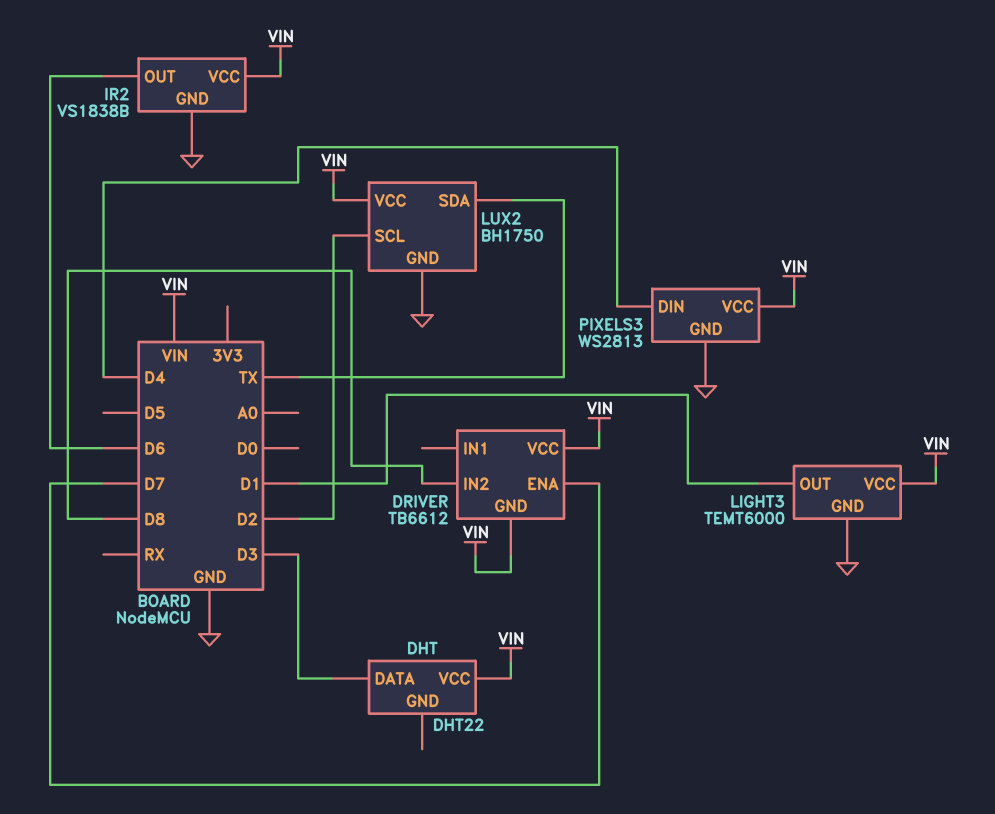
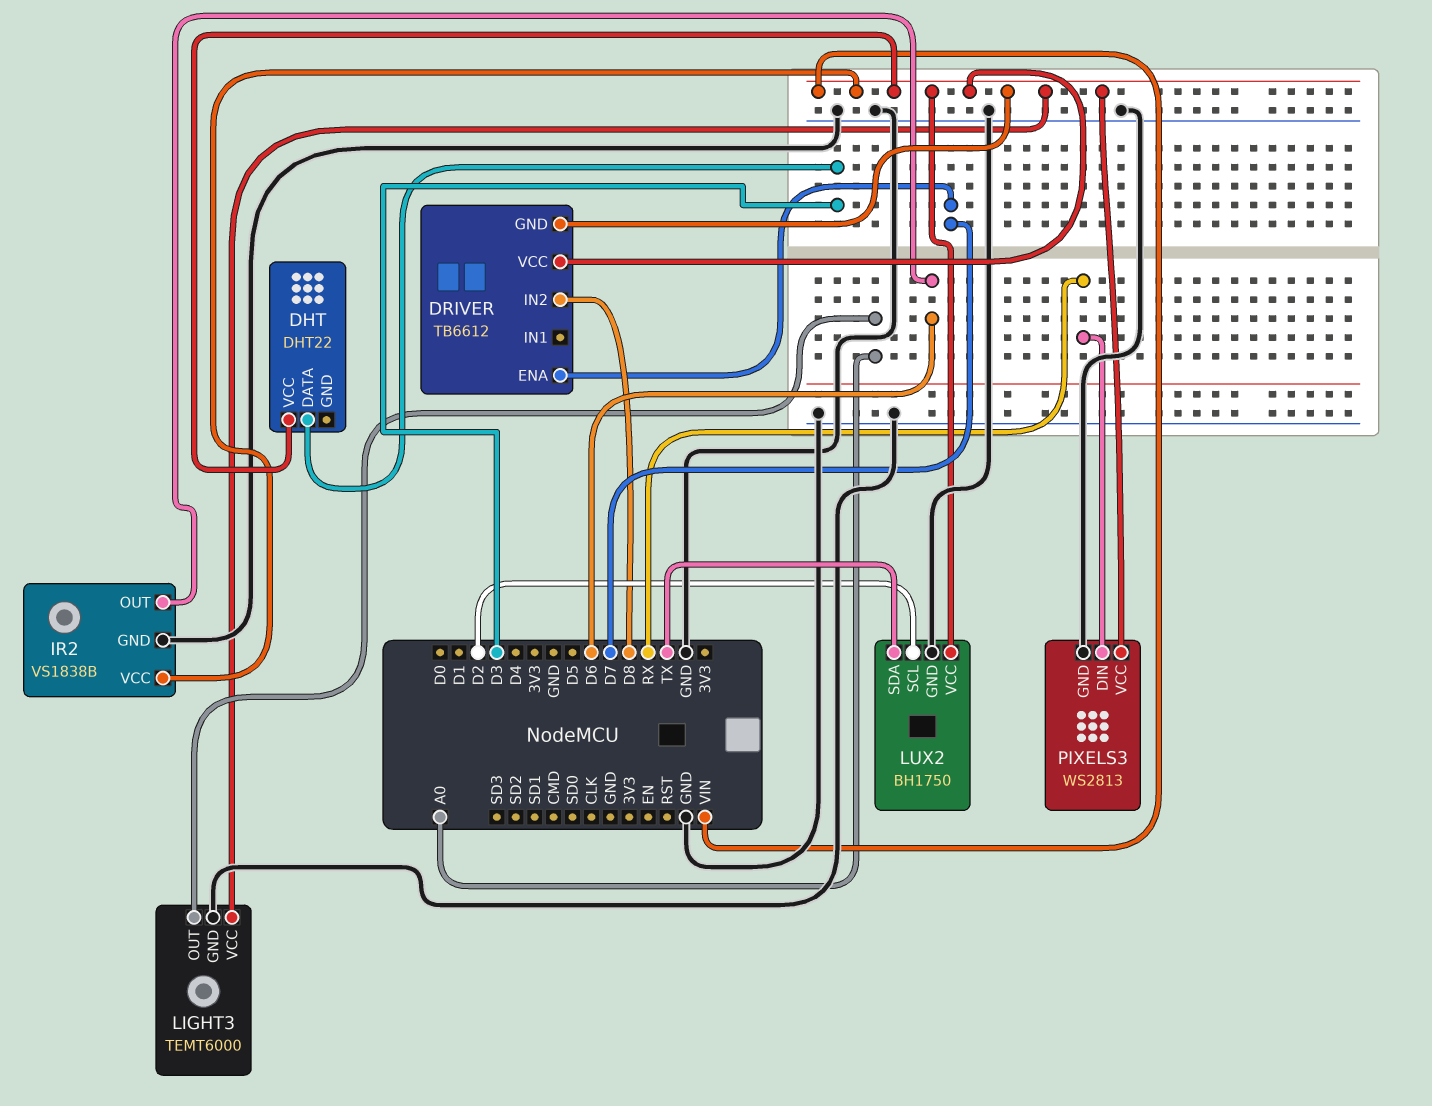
LIGHT3 pin OUT: D1 -> A0
PIXELS3 pin DIN: D4 -> RX

